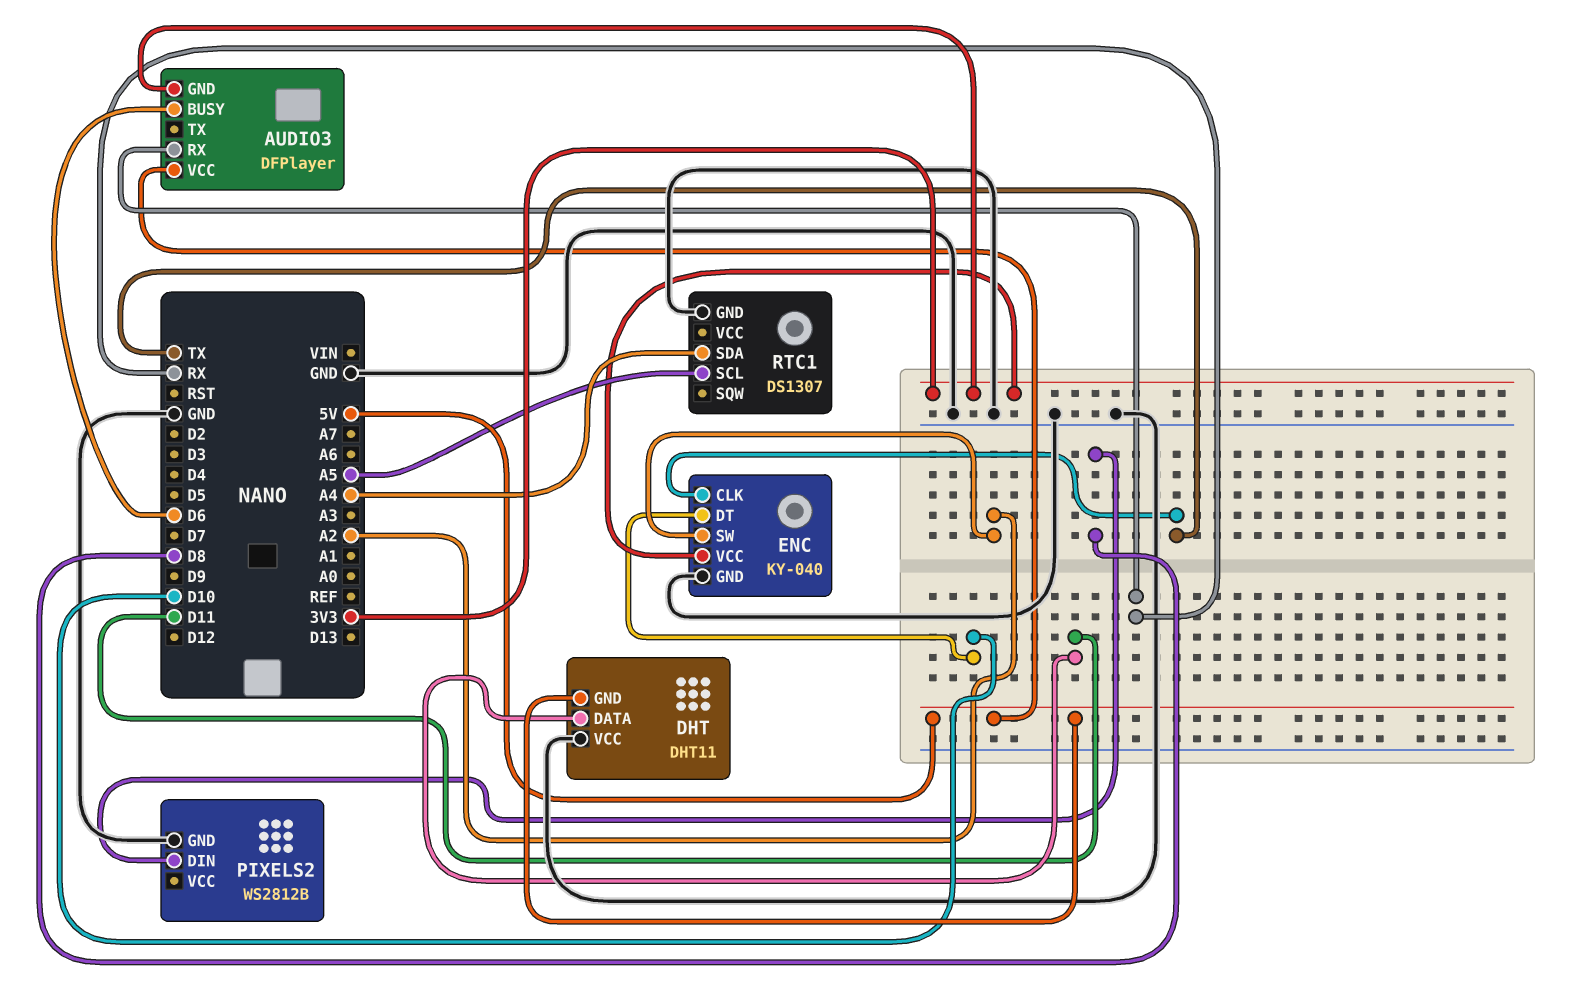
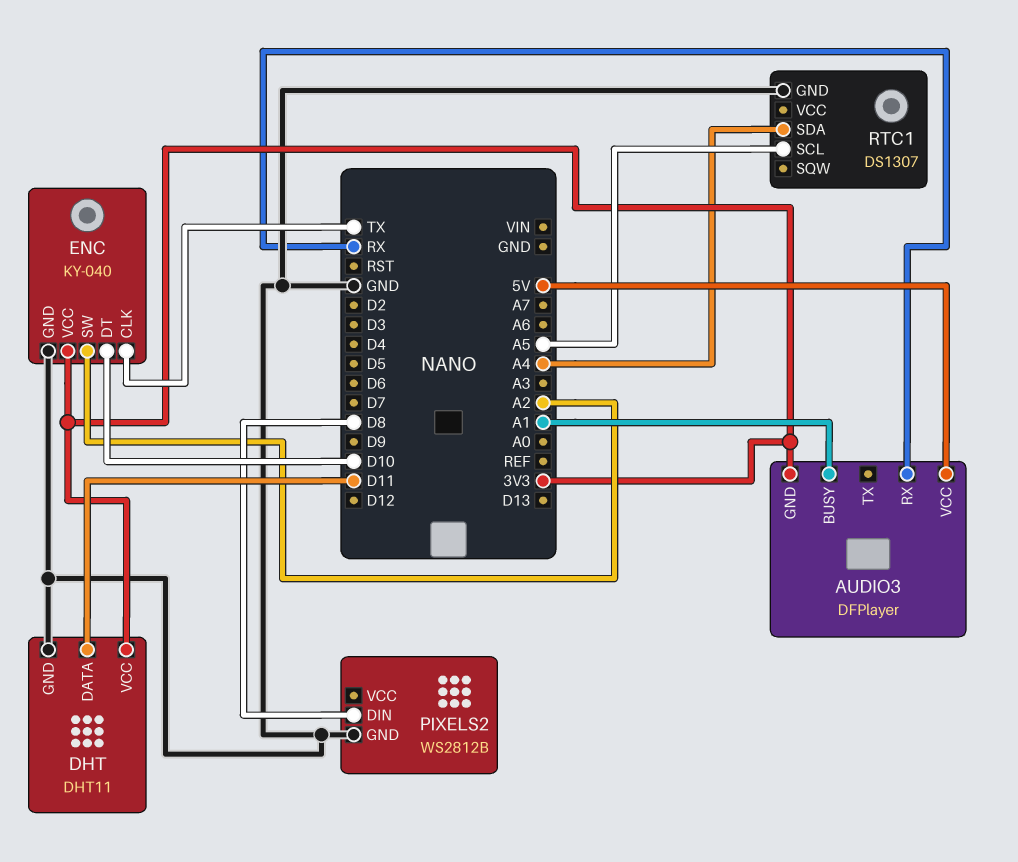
AUDIO3 pin BUSY: D6 -> A1
DHT pin GND: 5V -> GND
DHT pin VCC: GND -> 3V3

